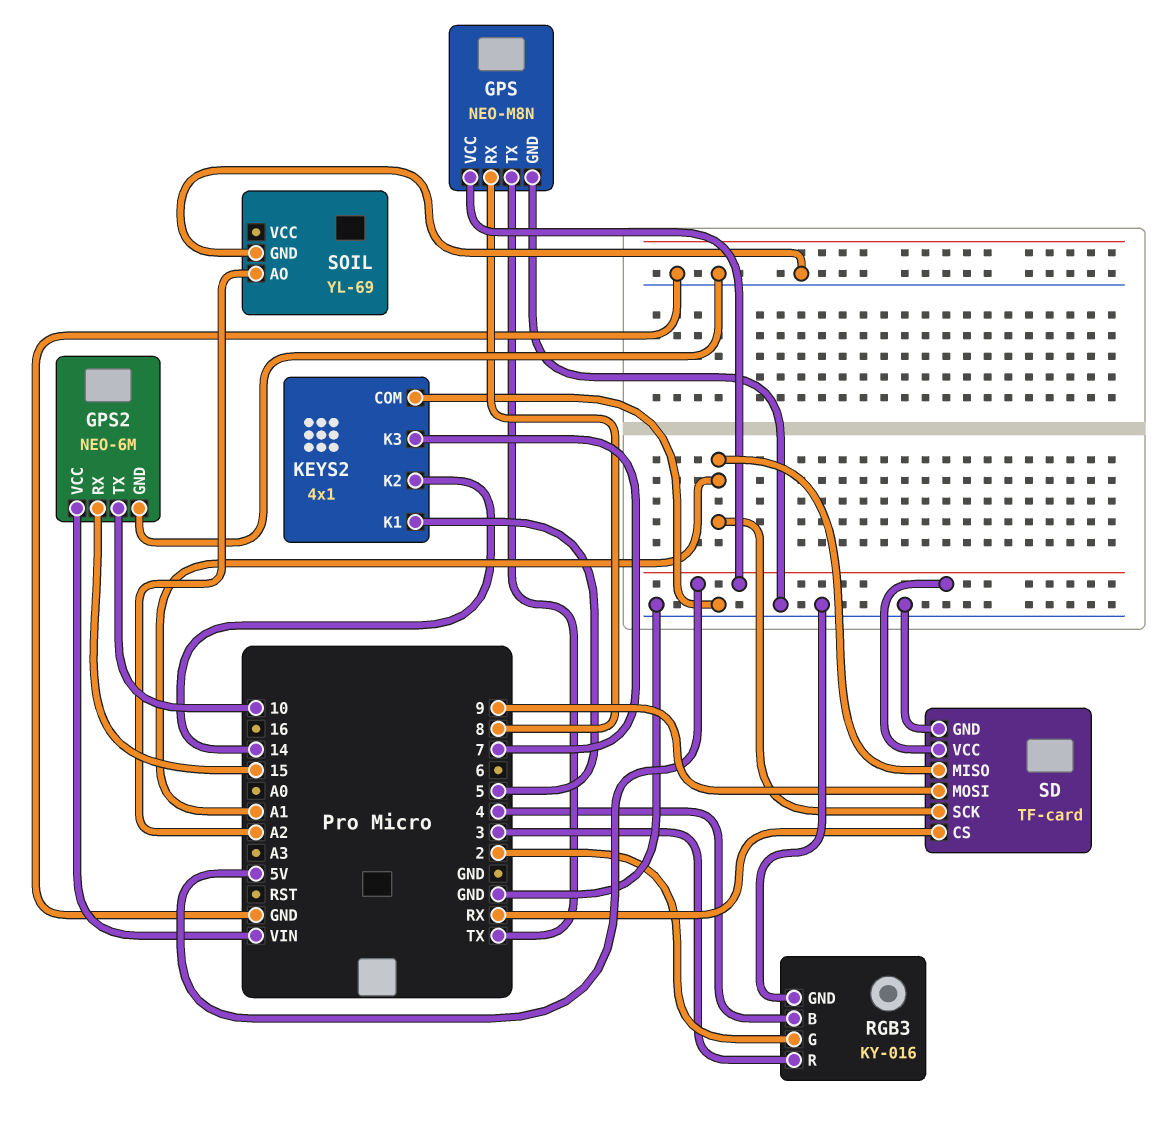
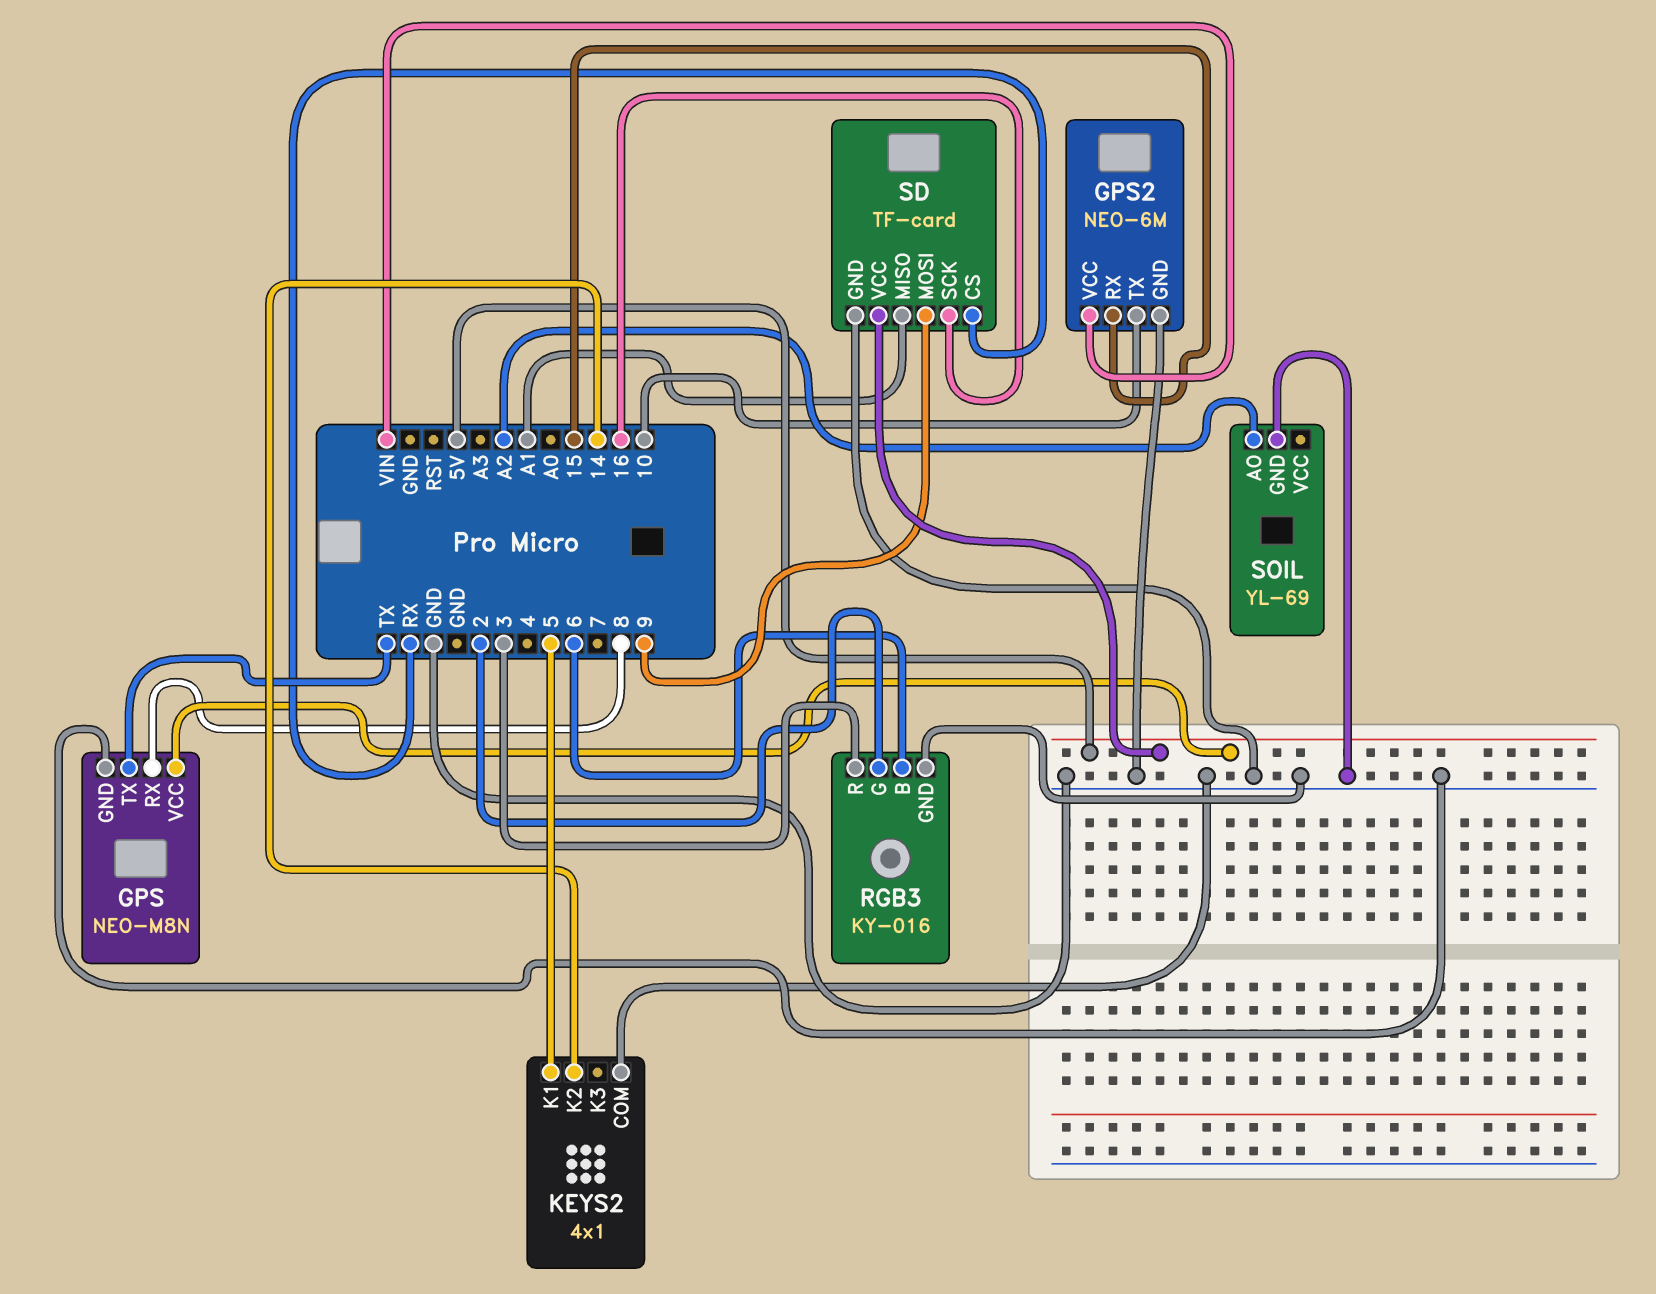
KEYS2 pin K3: 7 -> none
RGB3 pin B: 4 -> 6
SD pin SCK: A1 -> 16

